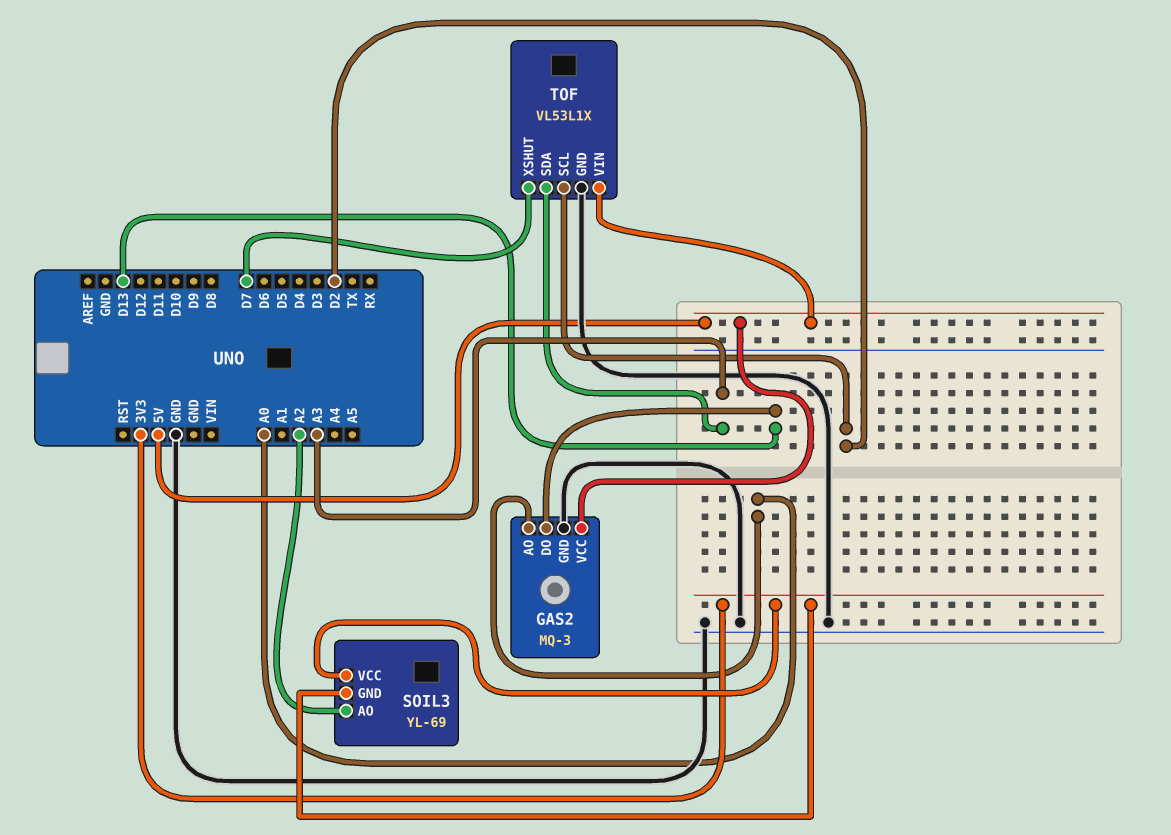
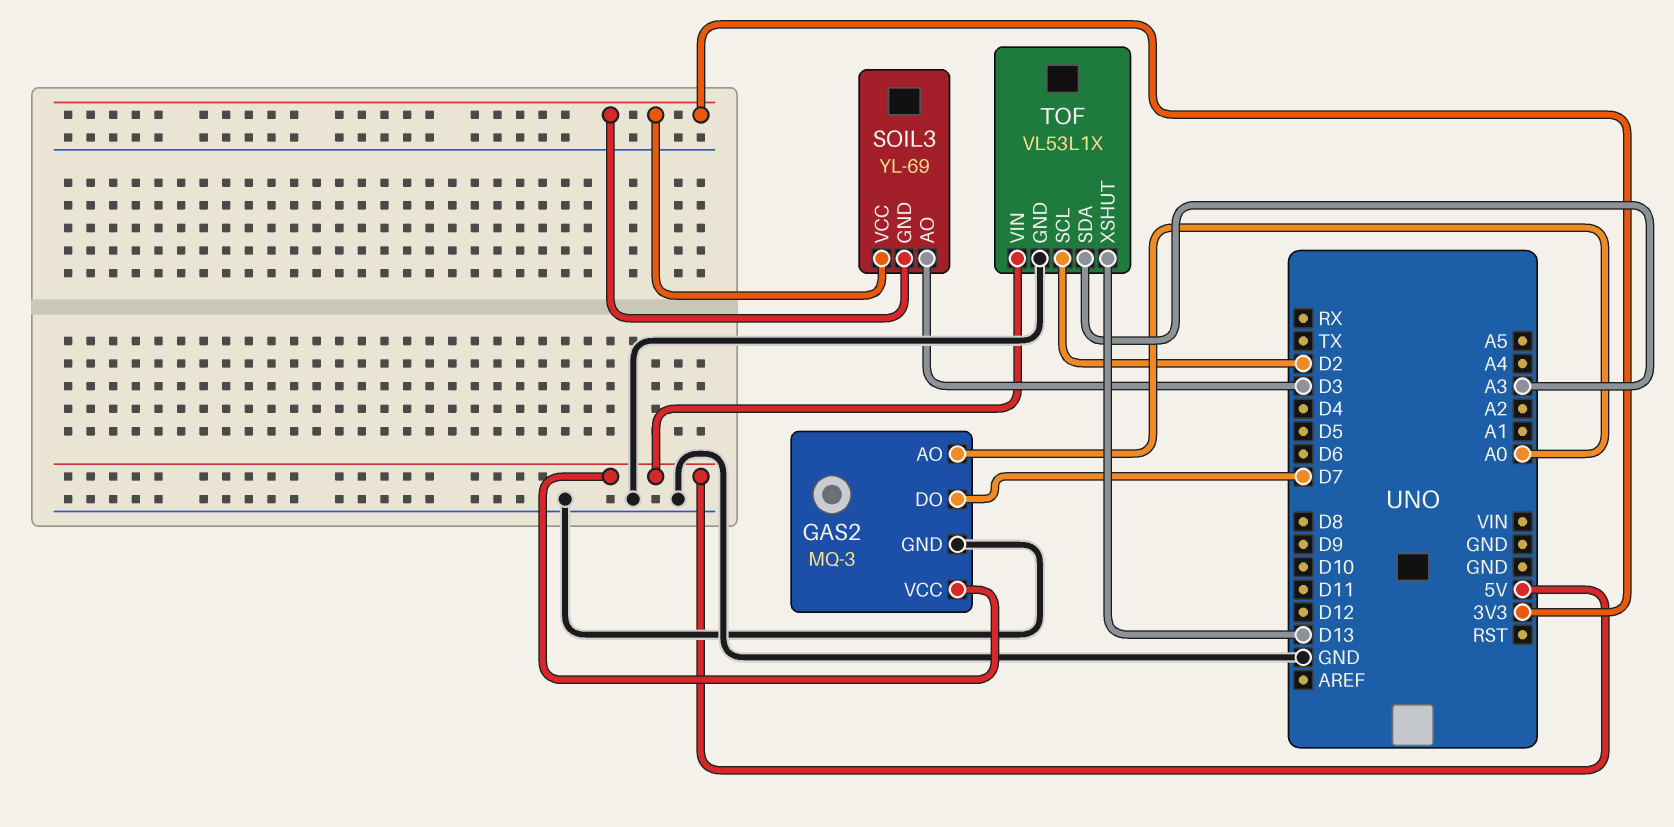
GAS2 pin DO: D13 -> D7
SOIL3 pin AO: A2 -> D3
TOF pin XSHUT: D7 -> D13

